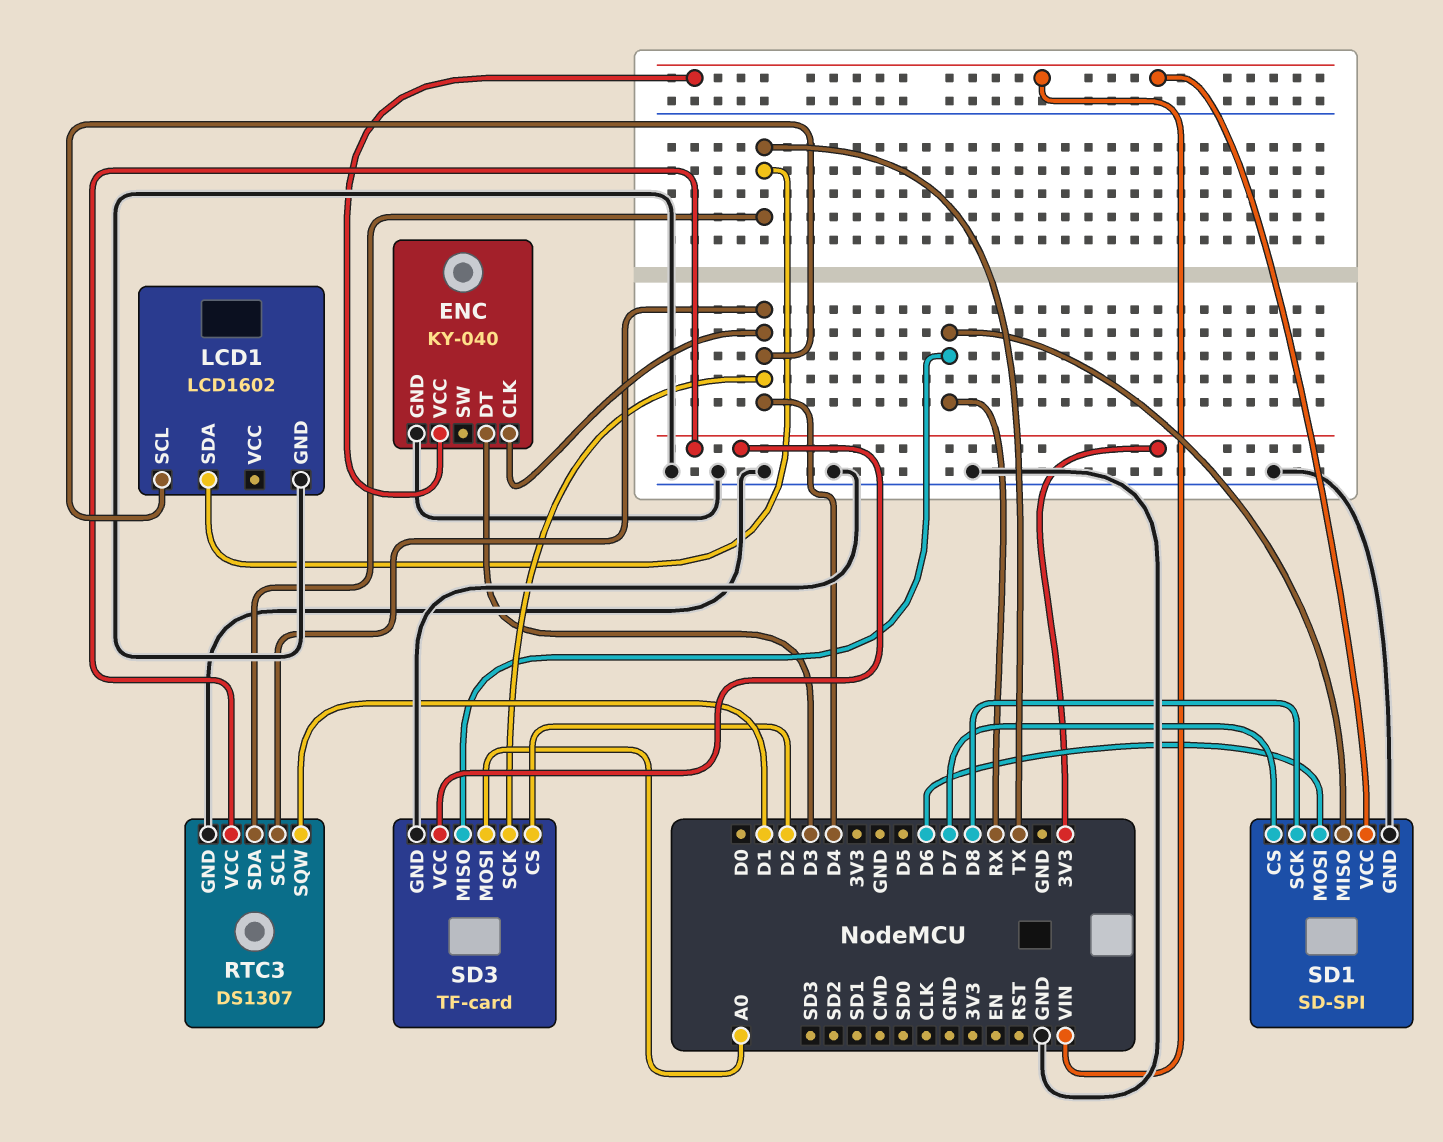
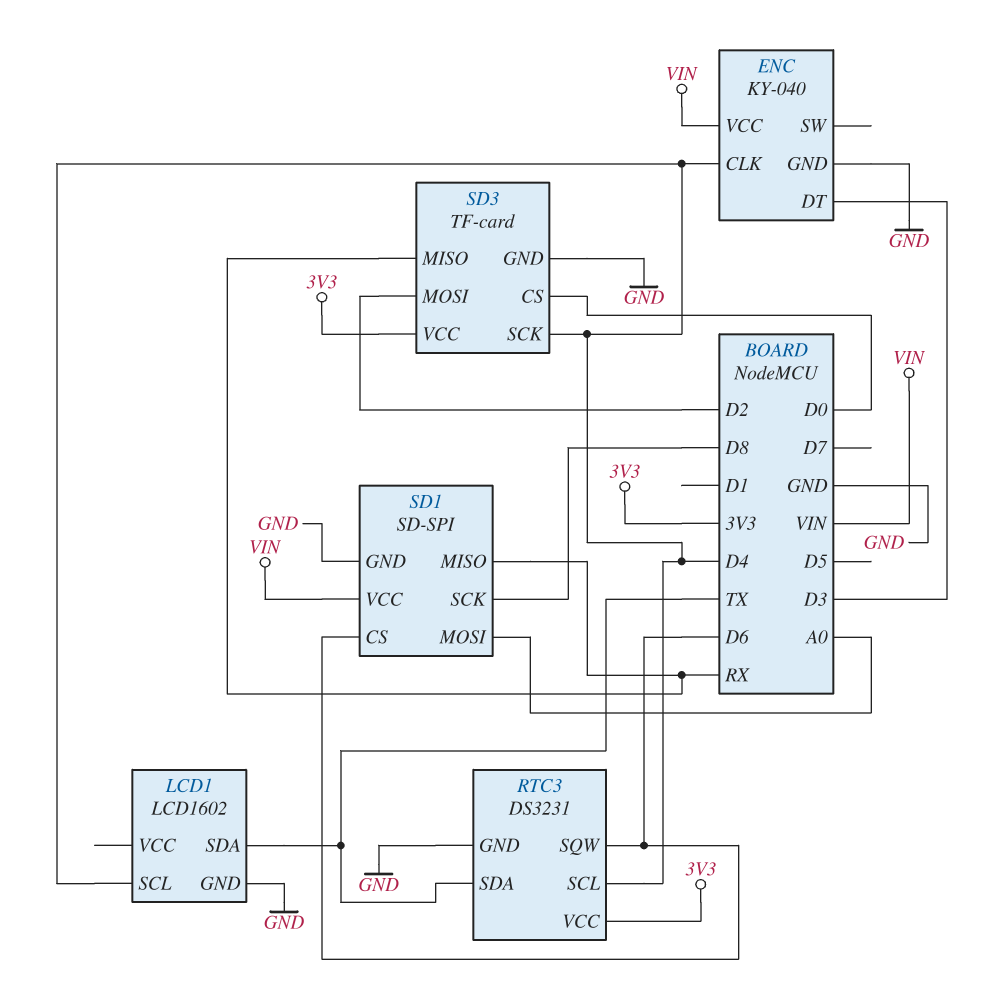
RTC3: DS1307 -> DS3231
RTC3 pin SQW: D1 -> D6
SD1 pin CS: D7 -> D6
SD1 pin MOSI: D6 -> A0
SD3 pin CS: D2 -> D0
SD3 pin MOSI: A0 -> D2

